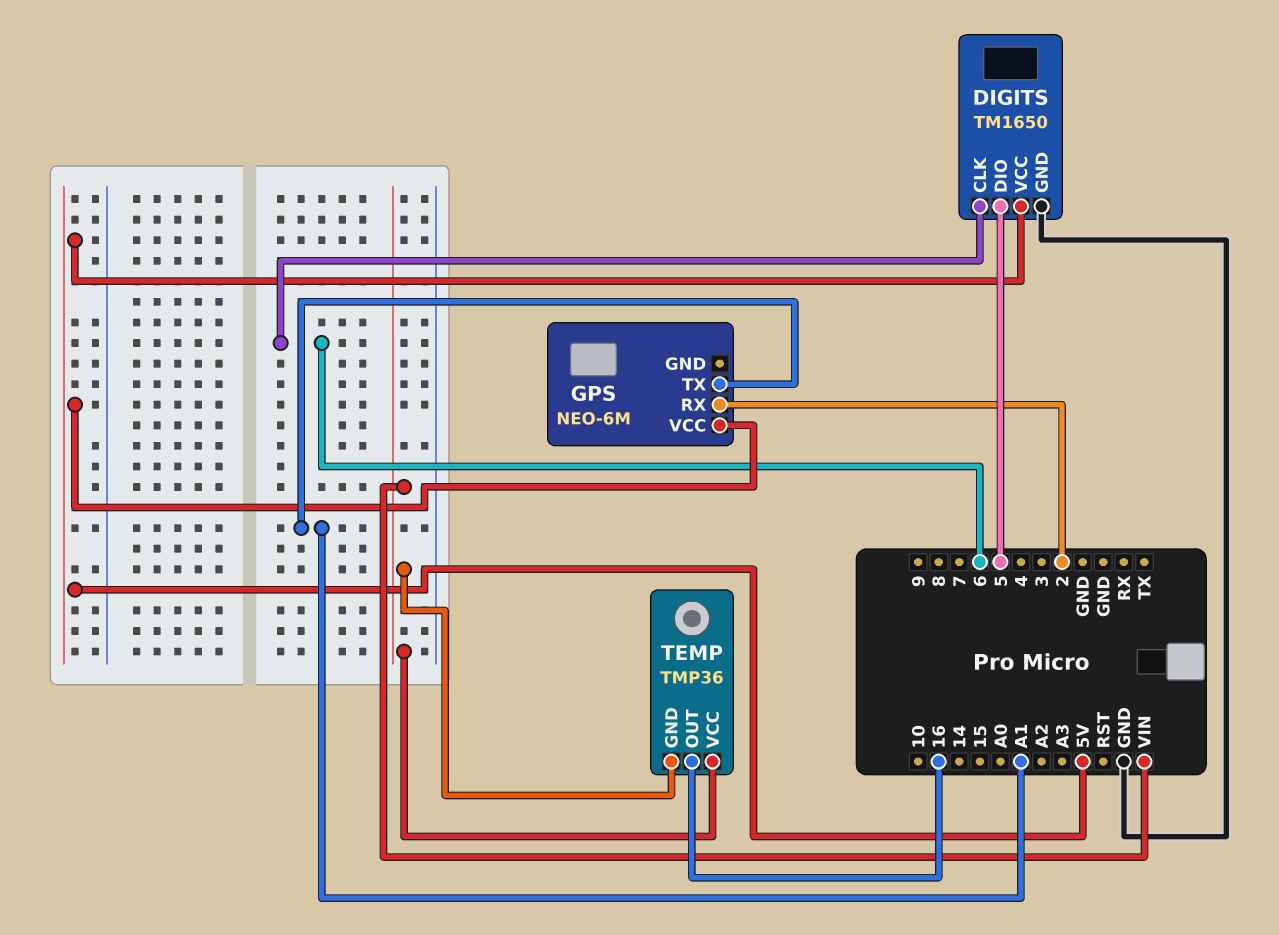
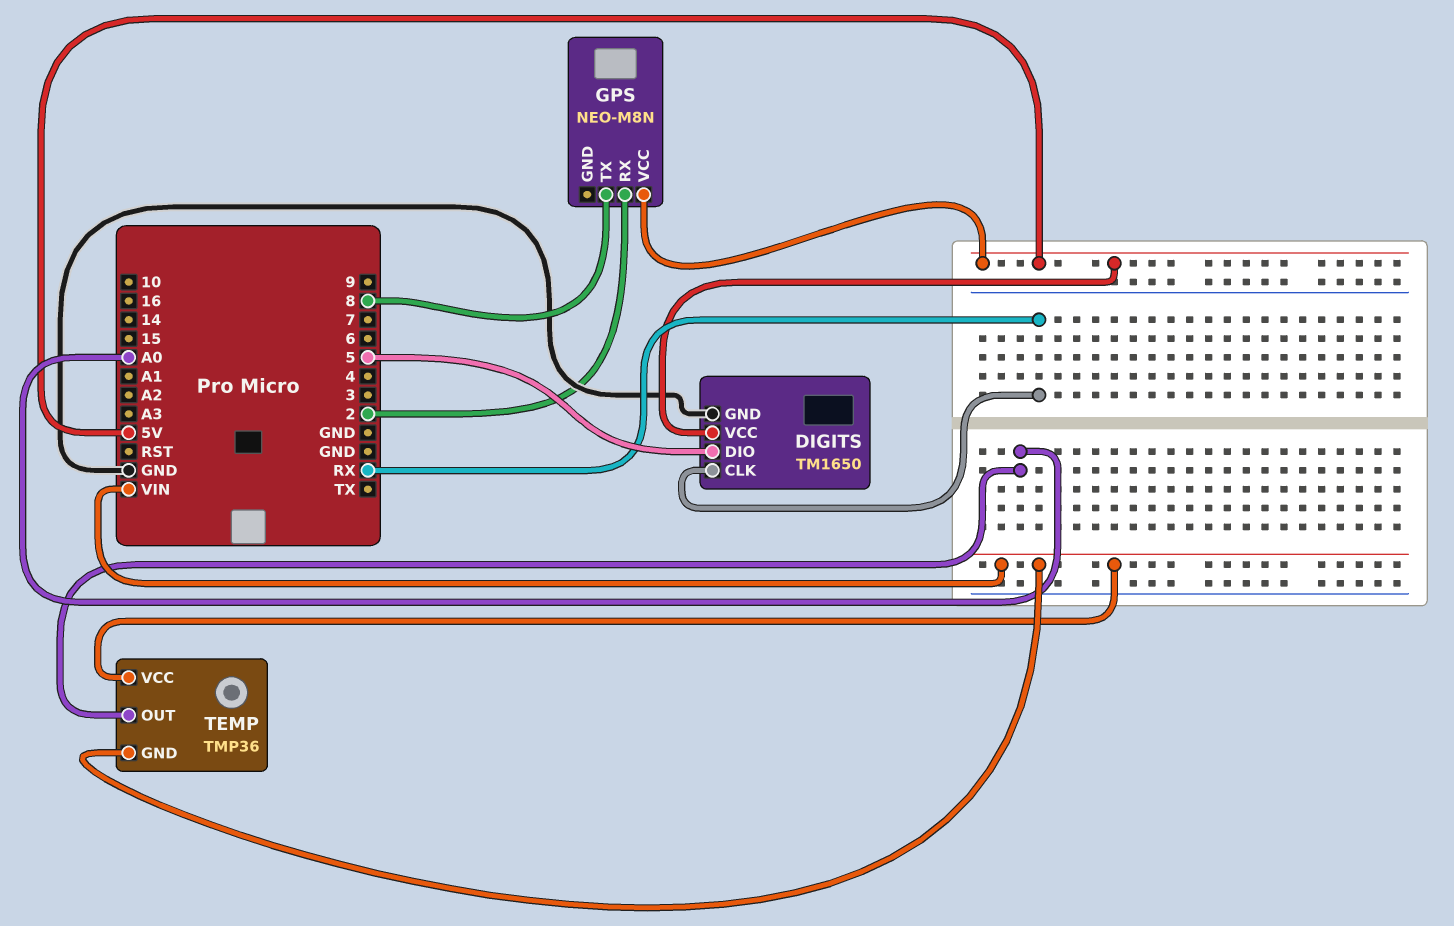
DIGITS pin CLK: 6 -> RX
GPS: NEO-6M -> NEO-M8N
GPS pin TX: A1 -> 8
TEMP pin OUT: 16 -> A0

